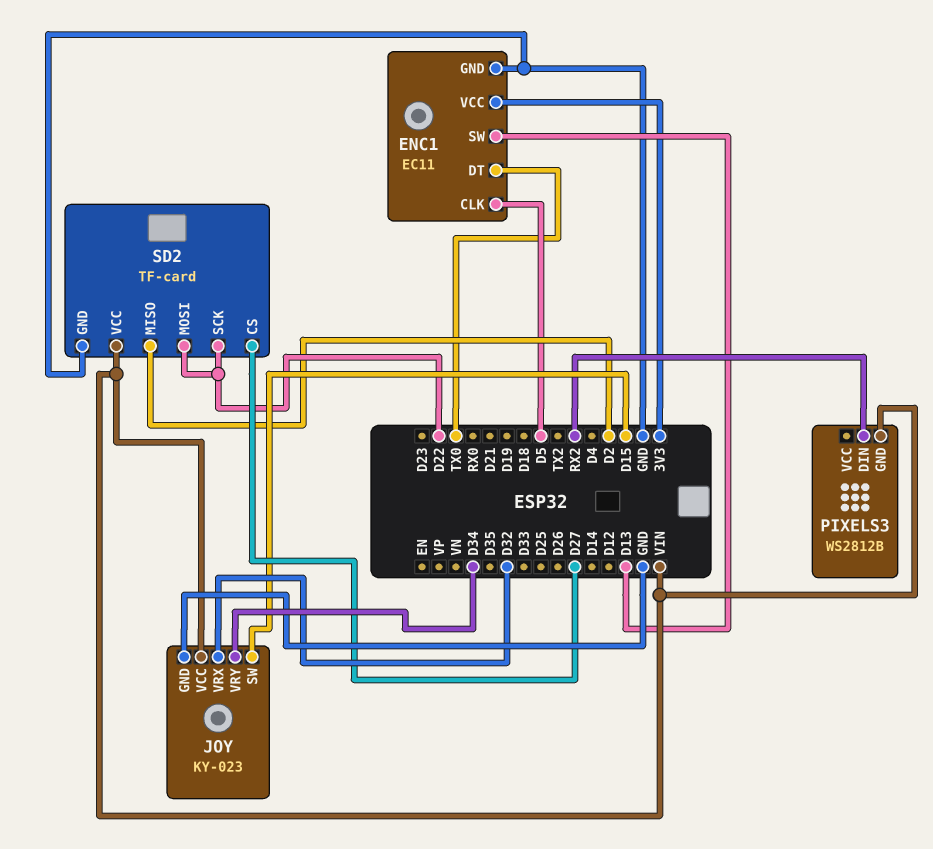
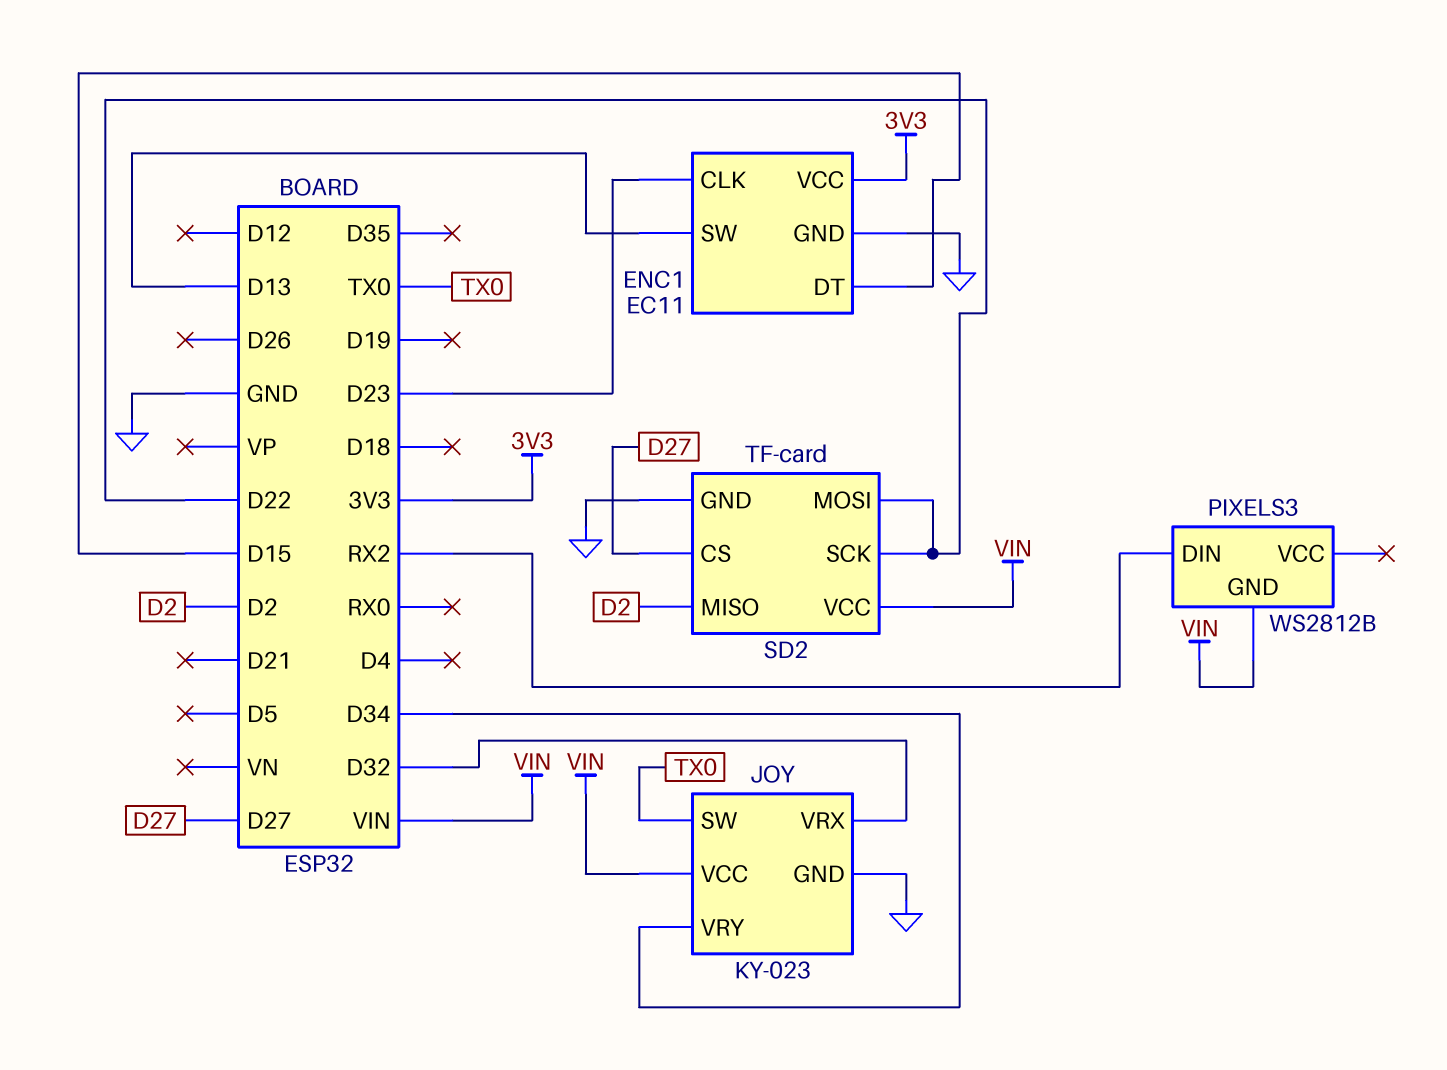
ENC1 pin CLK: D5 -> D23
ENC1 pin DT: TX0 -> D15
JOY pin SW: D15 -> TX0

